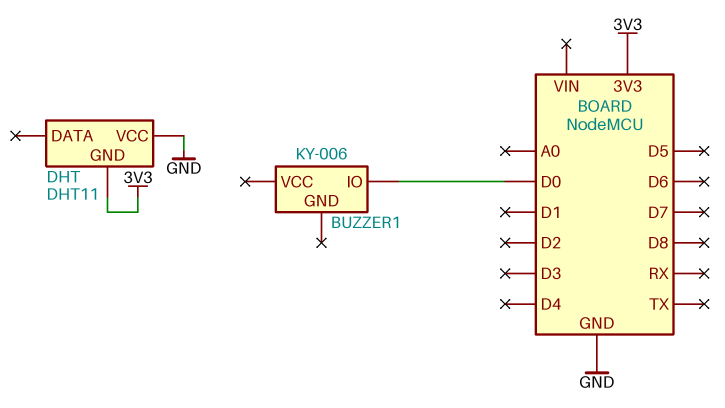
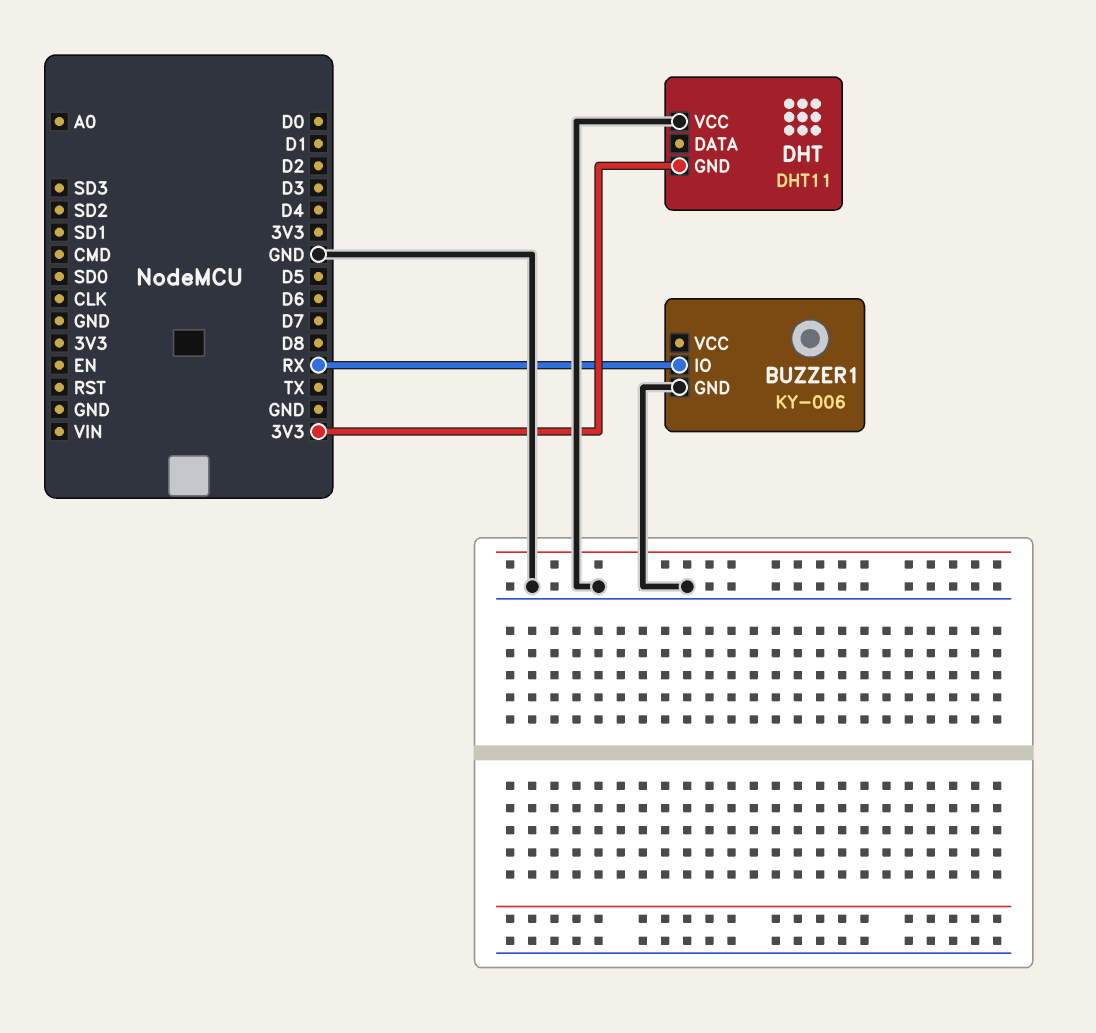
BUZZER1 pin GND: none -> GND
BUZZER1 pin IO: D0 -> RX

